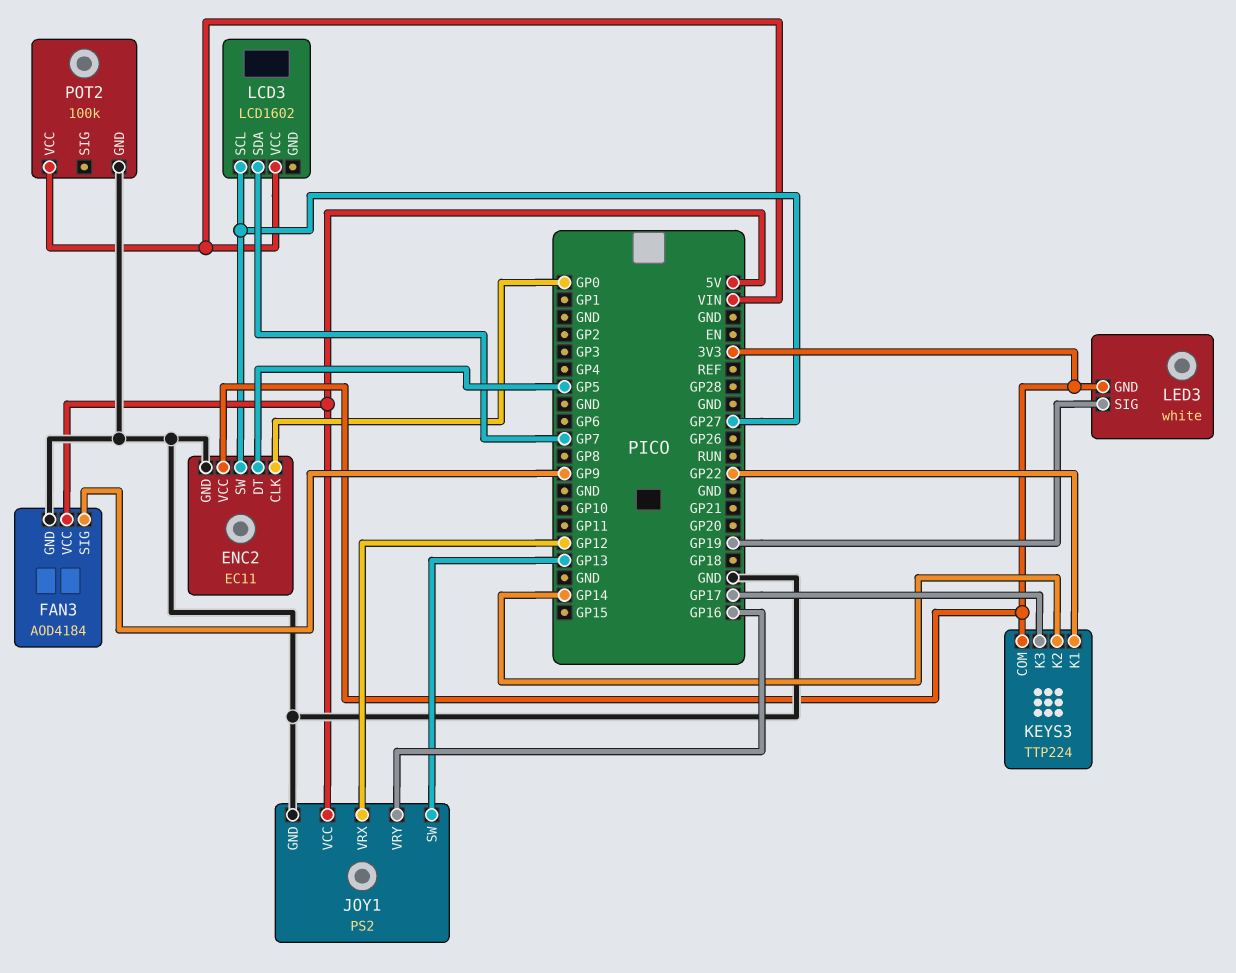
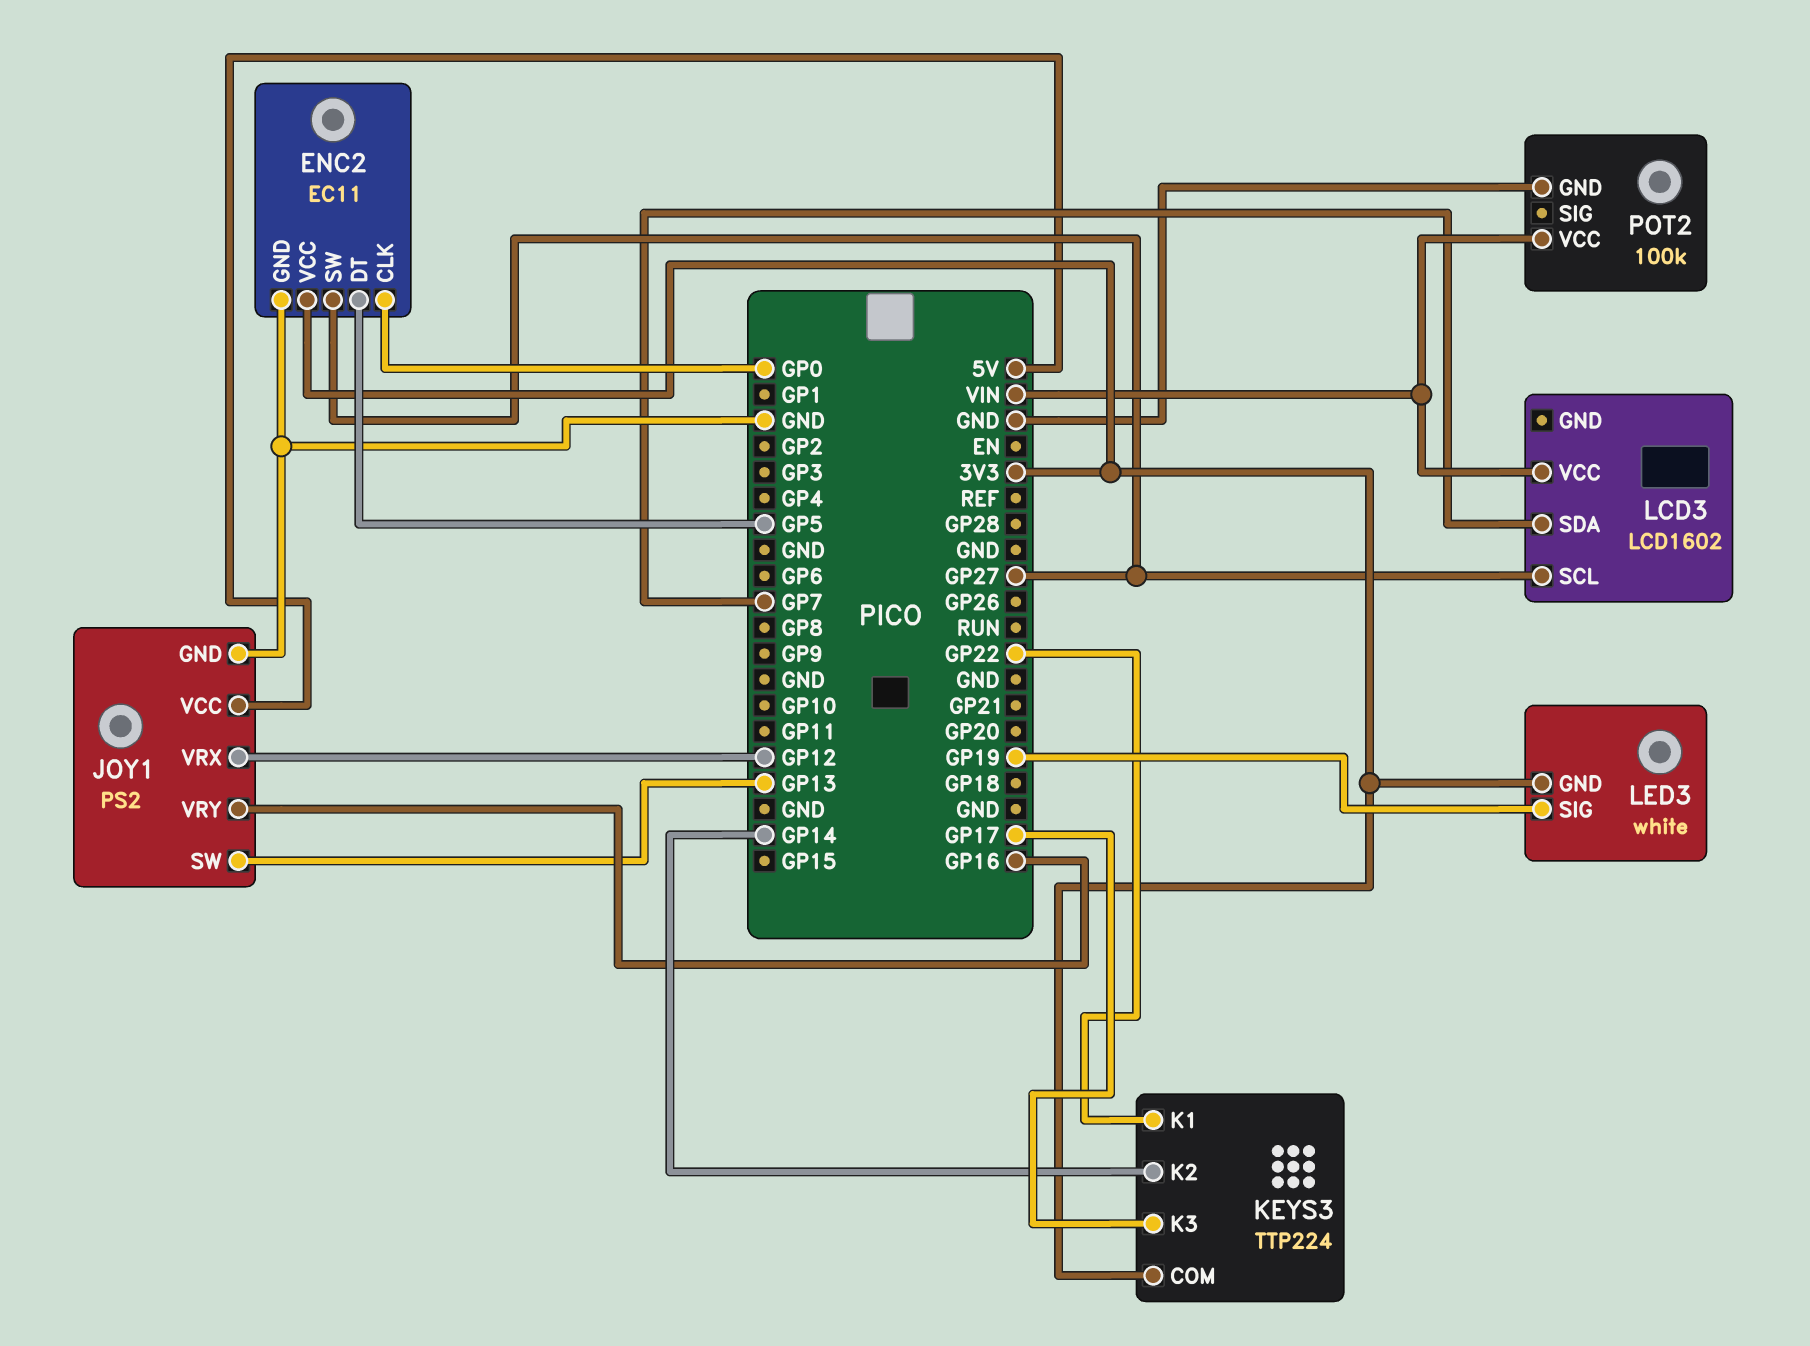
FAN3: AOD4184 -> none
FAN3 pin GND: GND -> none
FAN3 pin SIG: GP9 -> none
FAN3 pin VCC: 5V -> none

